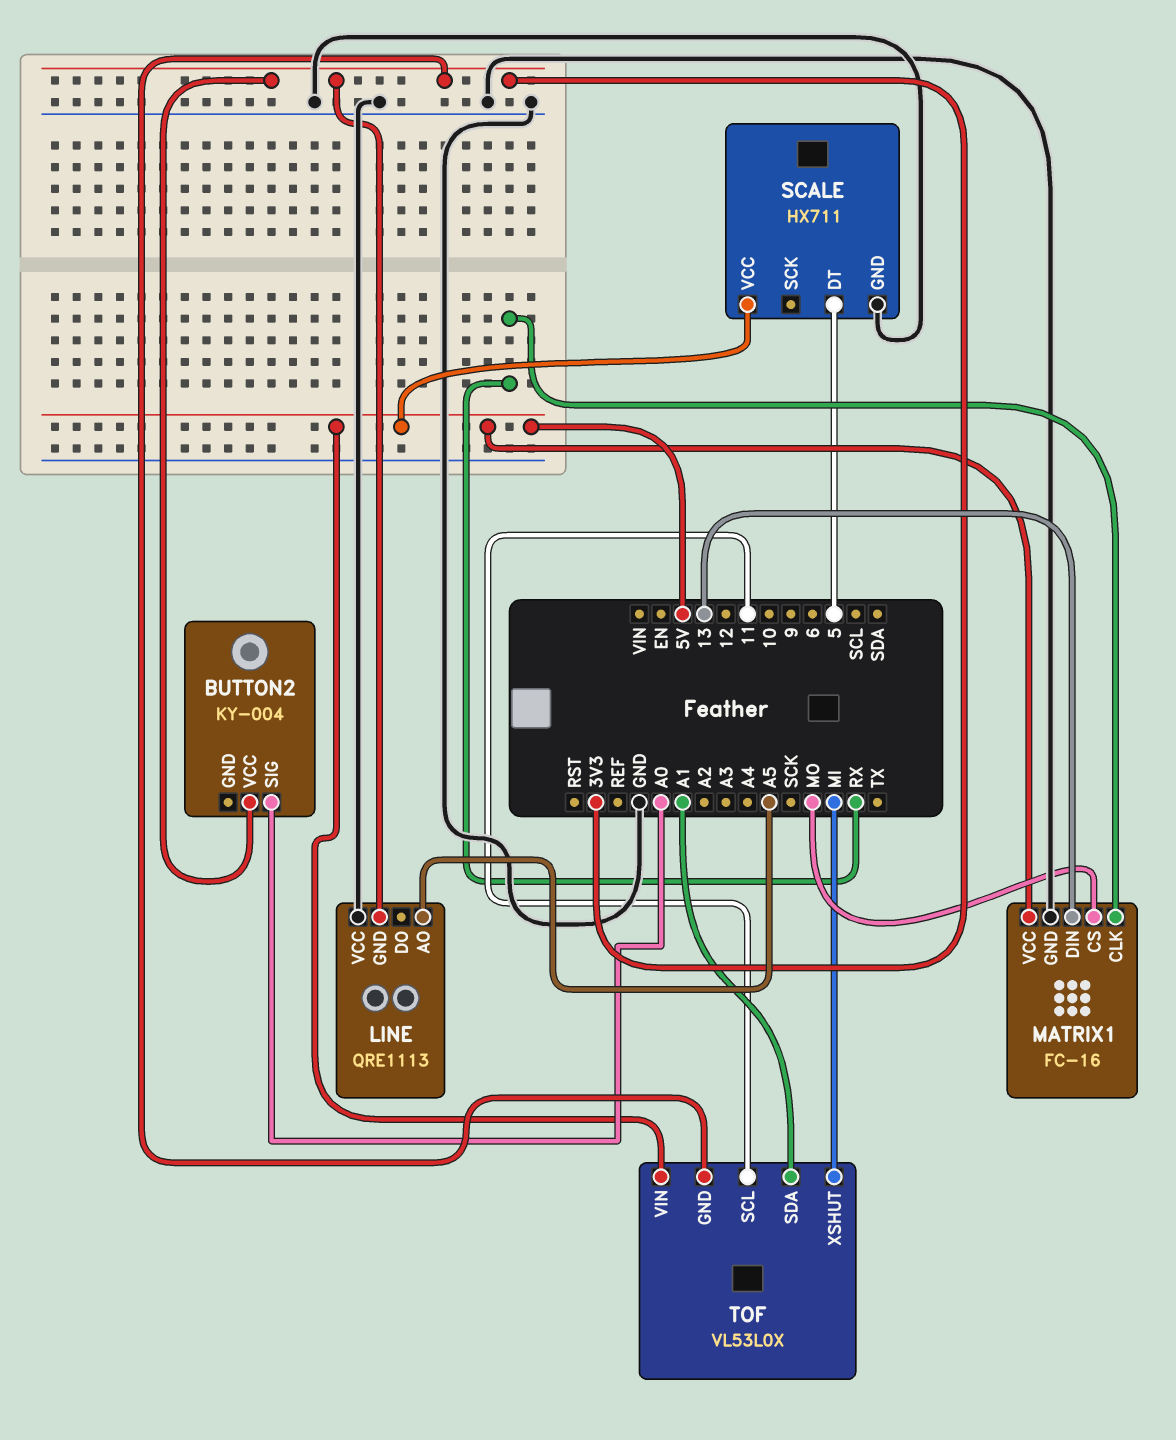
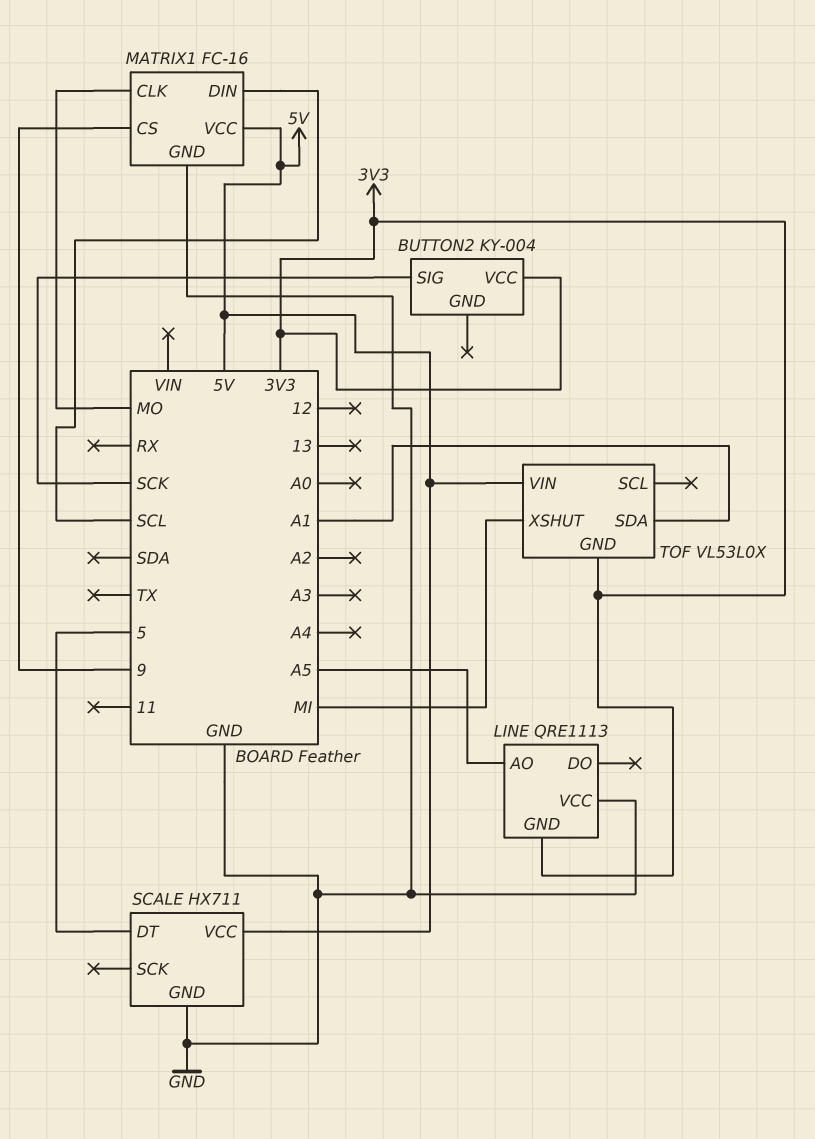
BUTTON2 pin SIG: A0 -> SCK
MATRIX1 pin CLK: RX -> MO
MATRIX1 pin CS: MO -> 9
MATRIX1 pin DIN: 13 -> SCL
TOF pin SCL: 11 -> none

